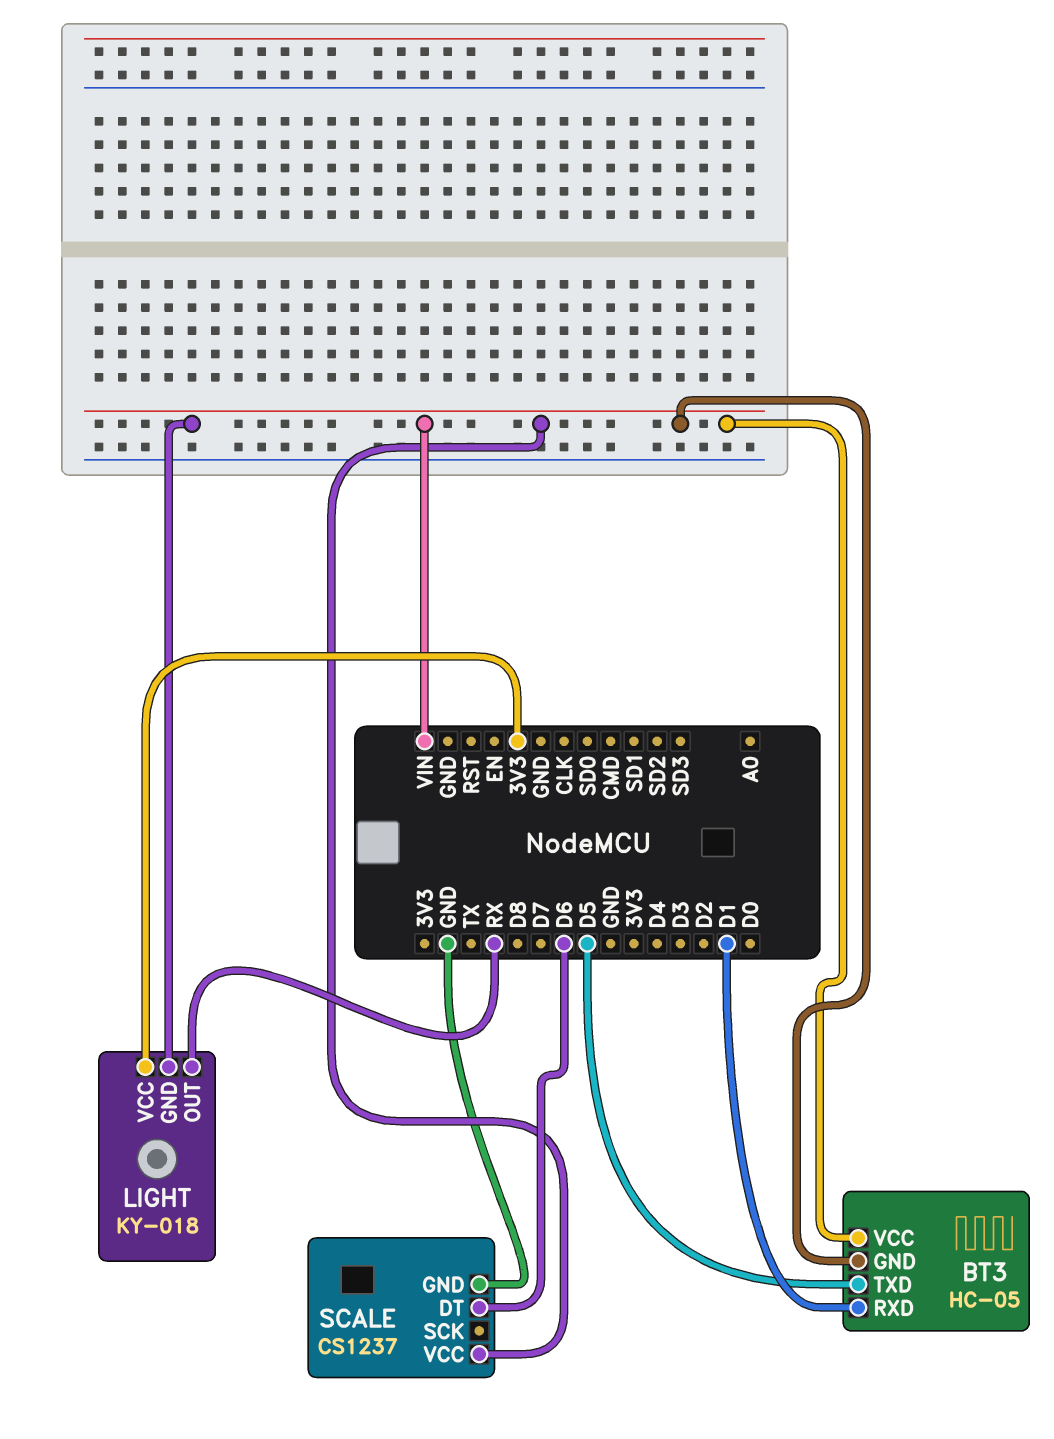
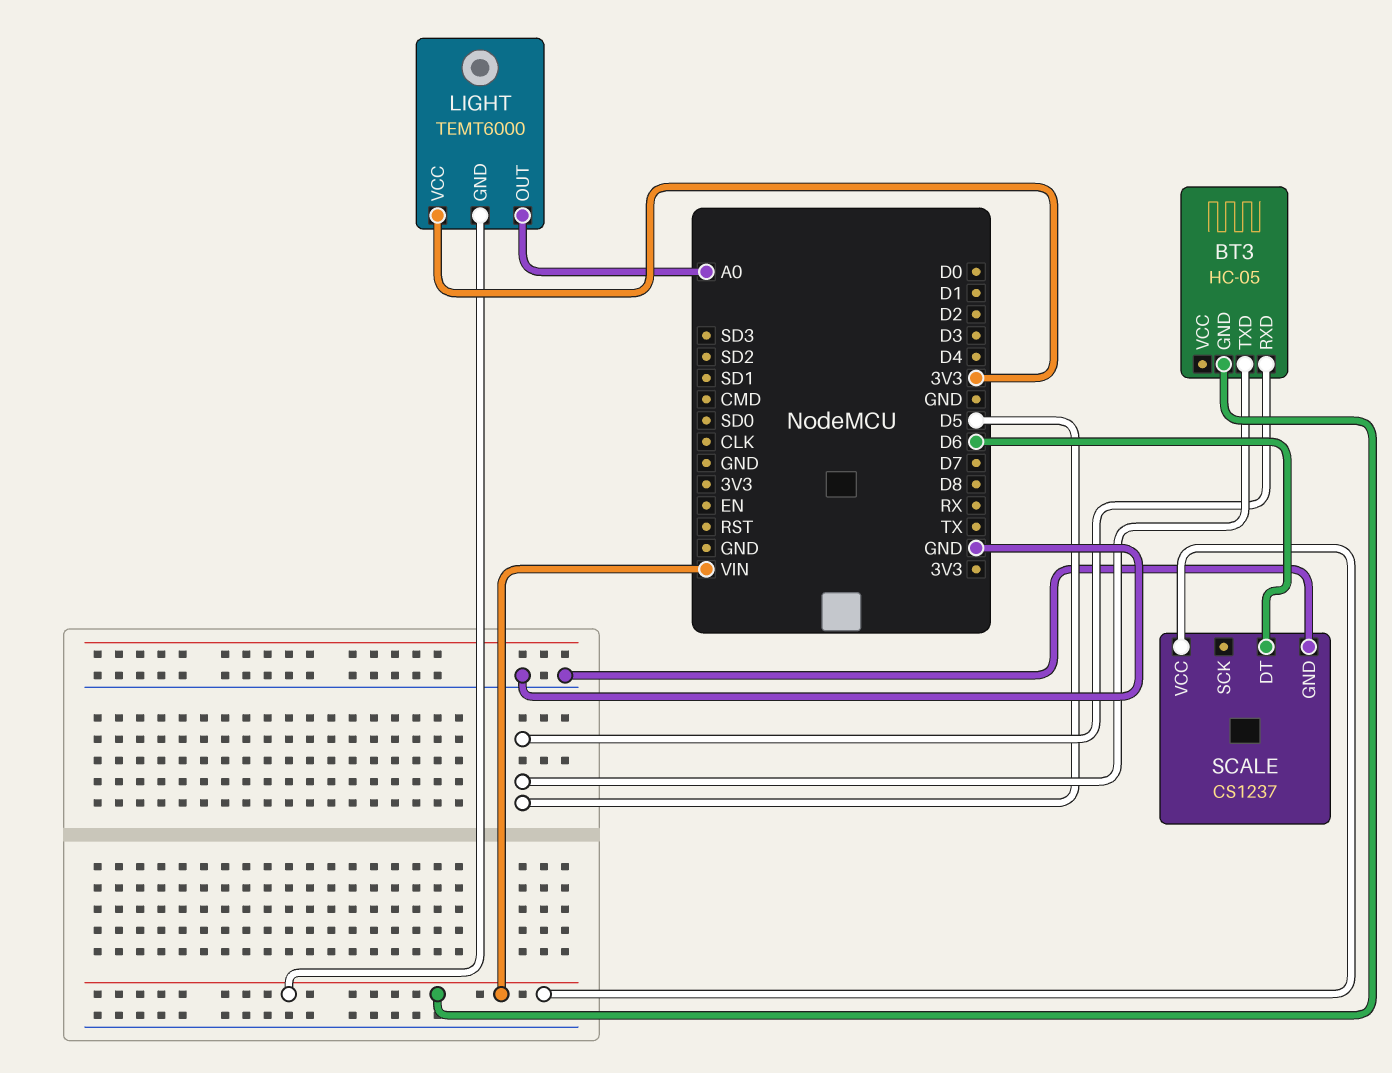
BT3 pin RXD: D1 -> D5
BT3 pin VCC: VIN -> none
LIGHT: KY-018 -> TEMT6000
LIGHT pin OUT: RX -> A0

